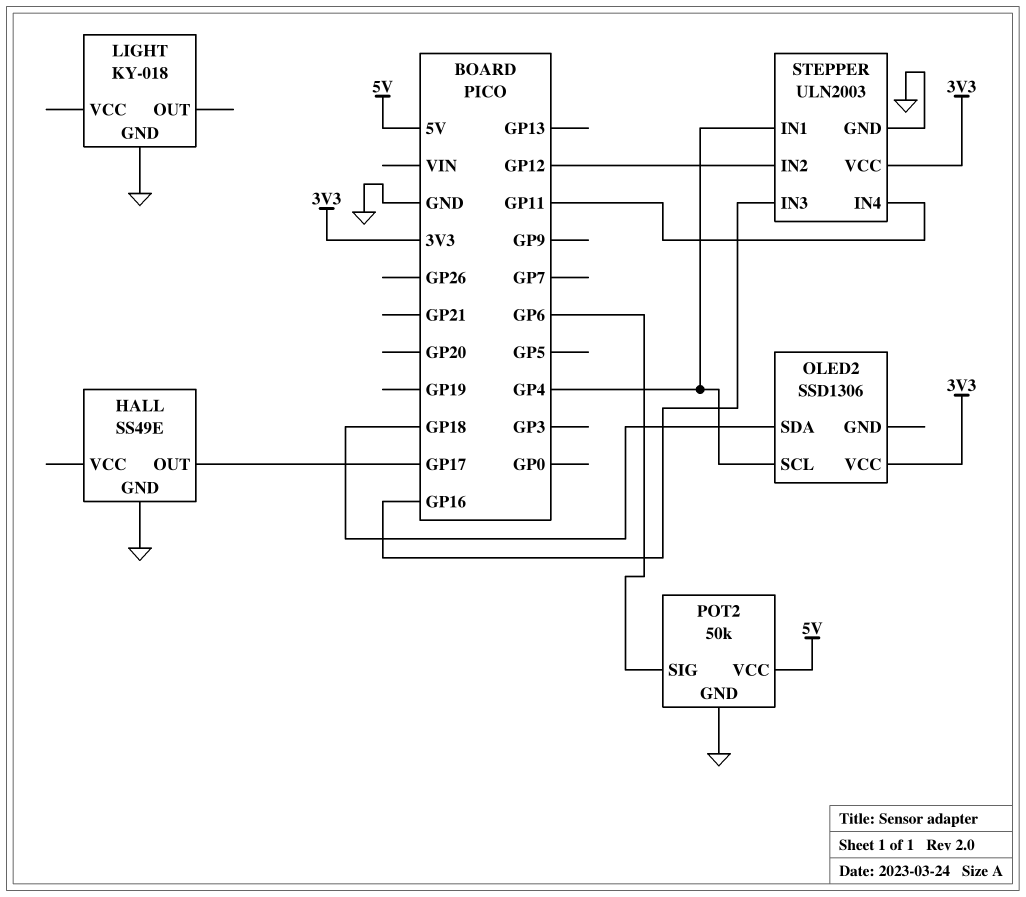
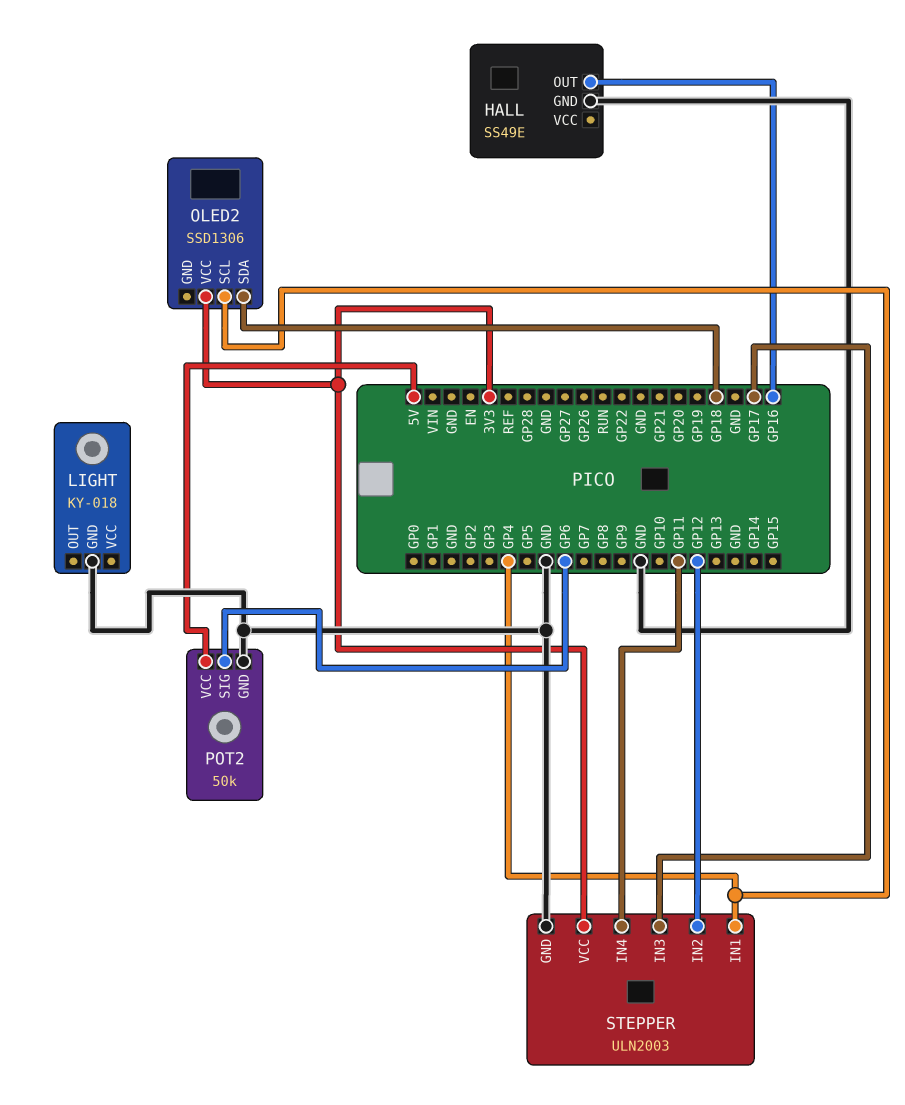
HALL pin OUT: GP17 -> GP16
STEPPER pin IN3: GP16 -> GP17

